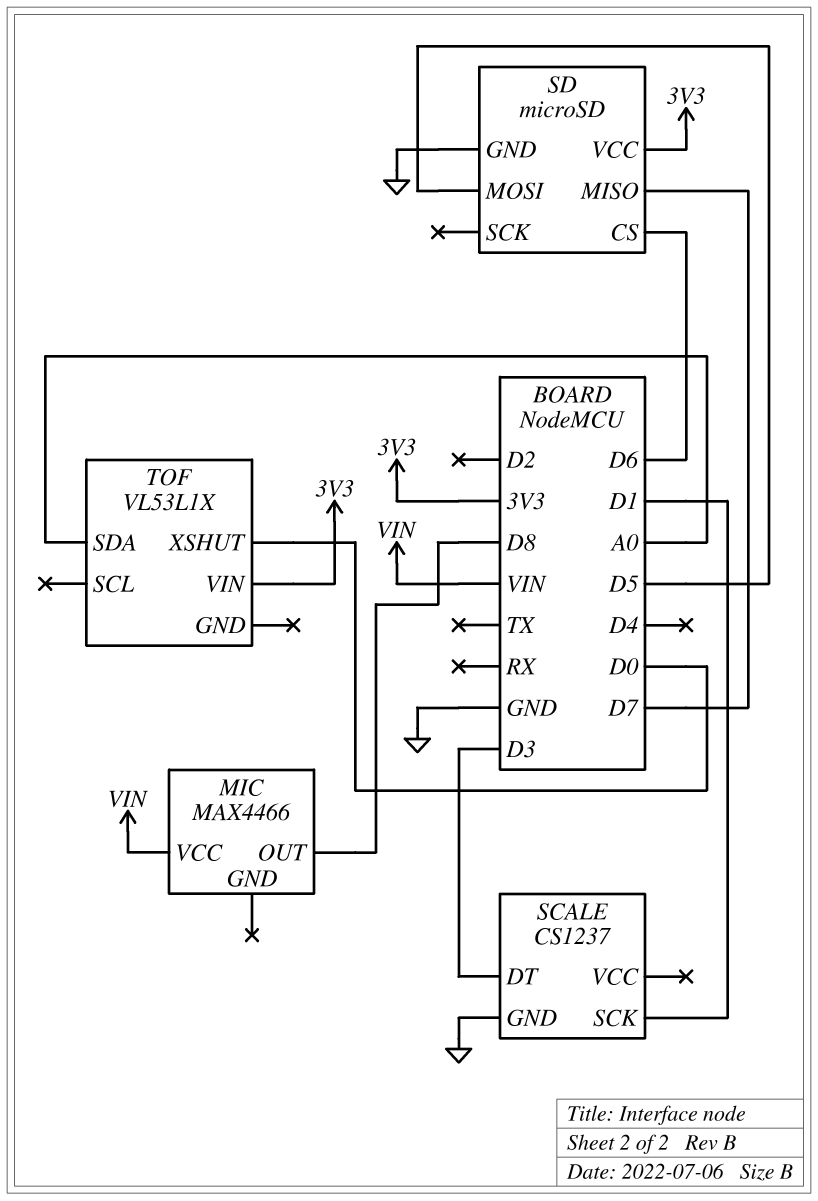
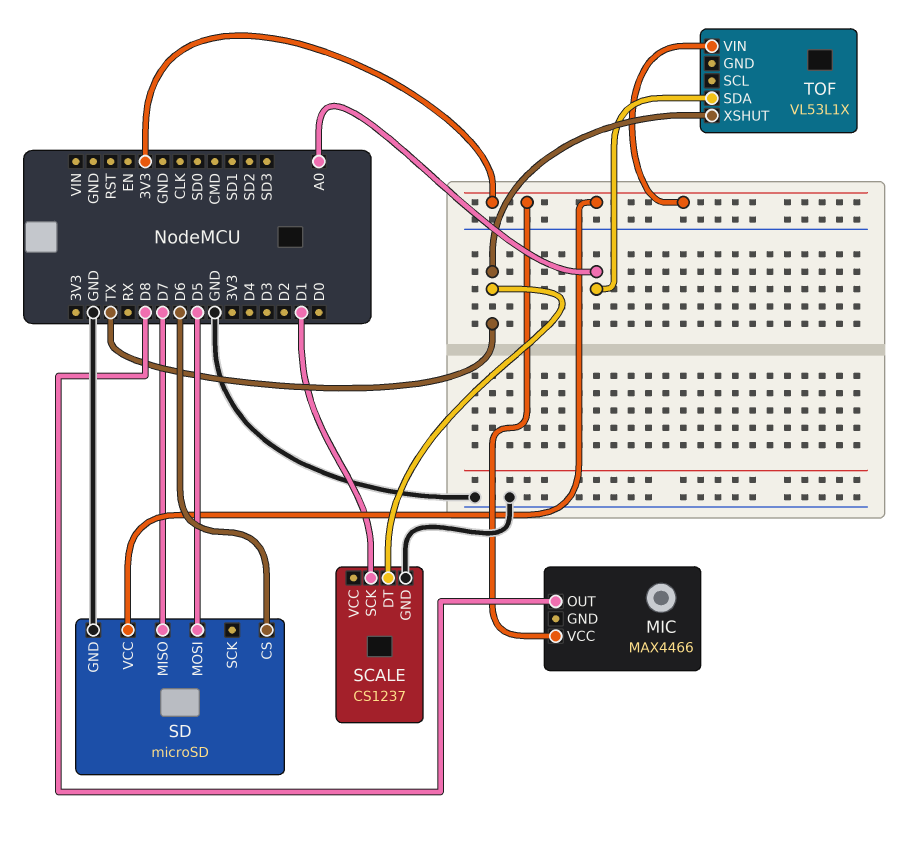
MIC pin VCC: VIN -> 3V3
SCALE pin DT: D3 -> TX
TOF pin XSHUT: D0 -> TX

